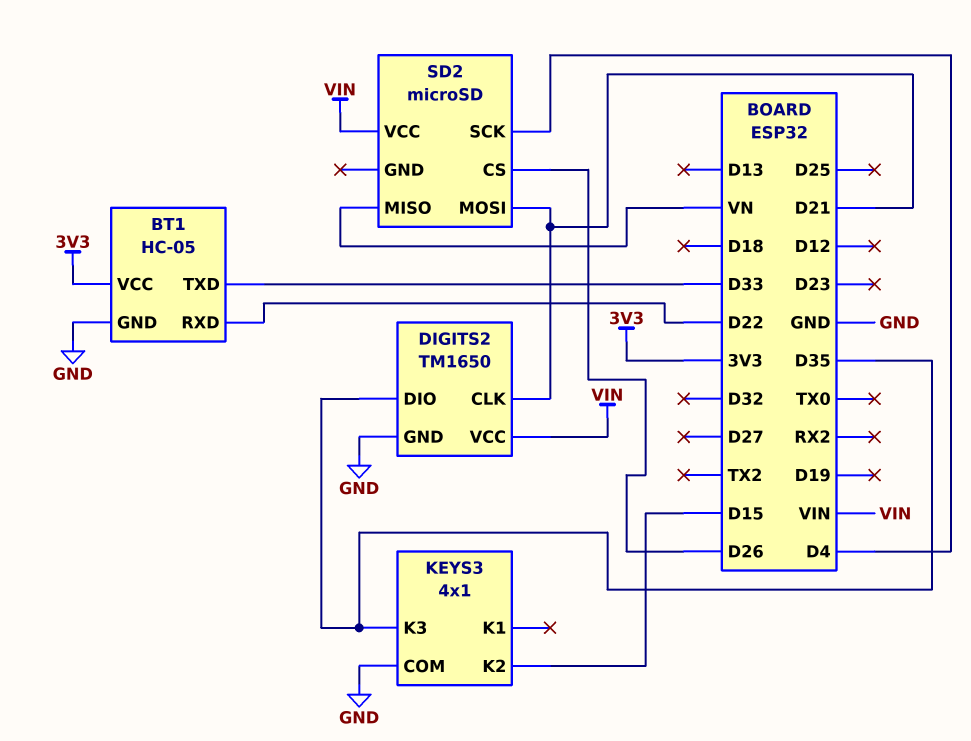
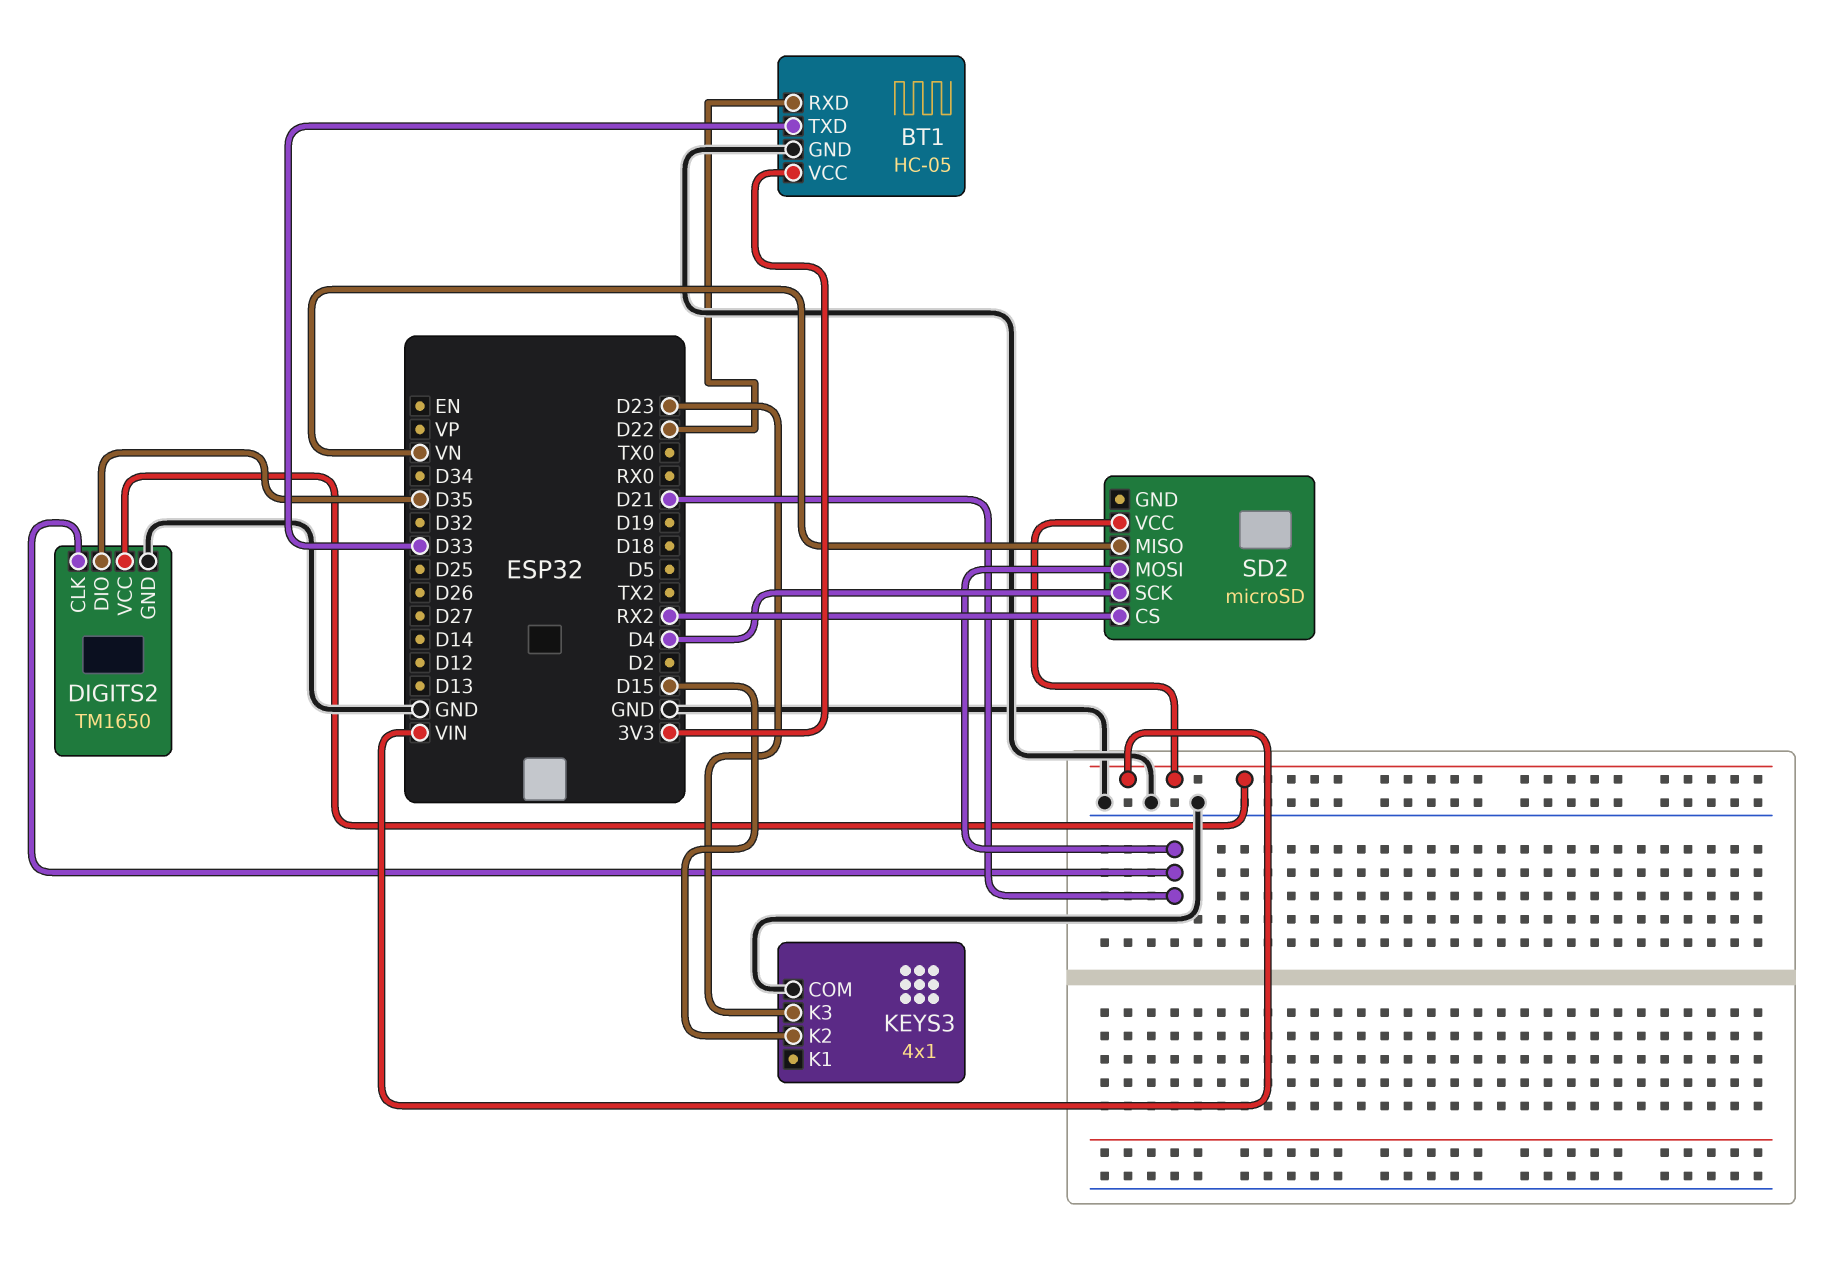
KEYS3 pin K3: D35 -> D23
SD2 pin CS: D26 -> RX2

